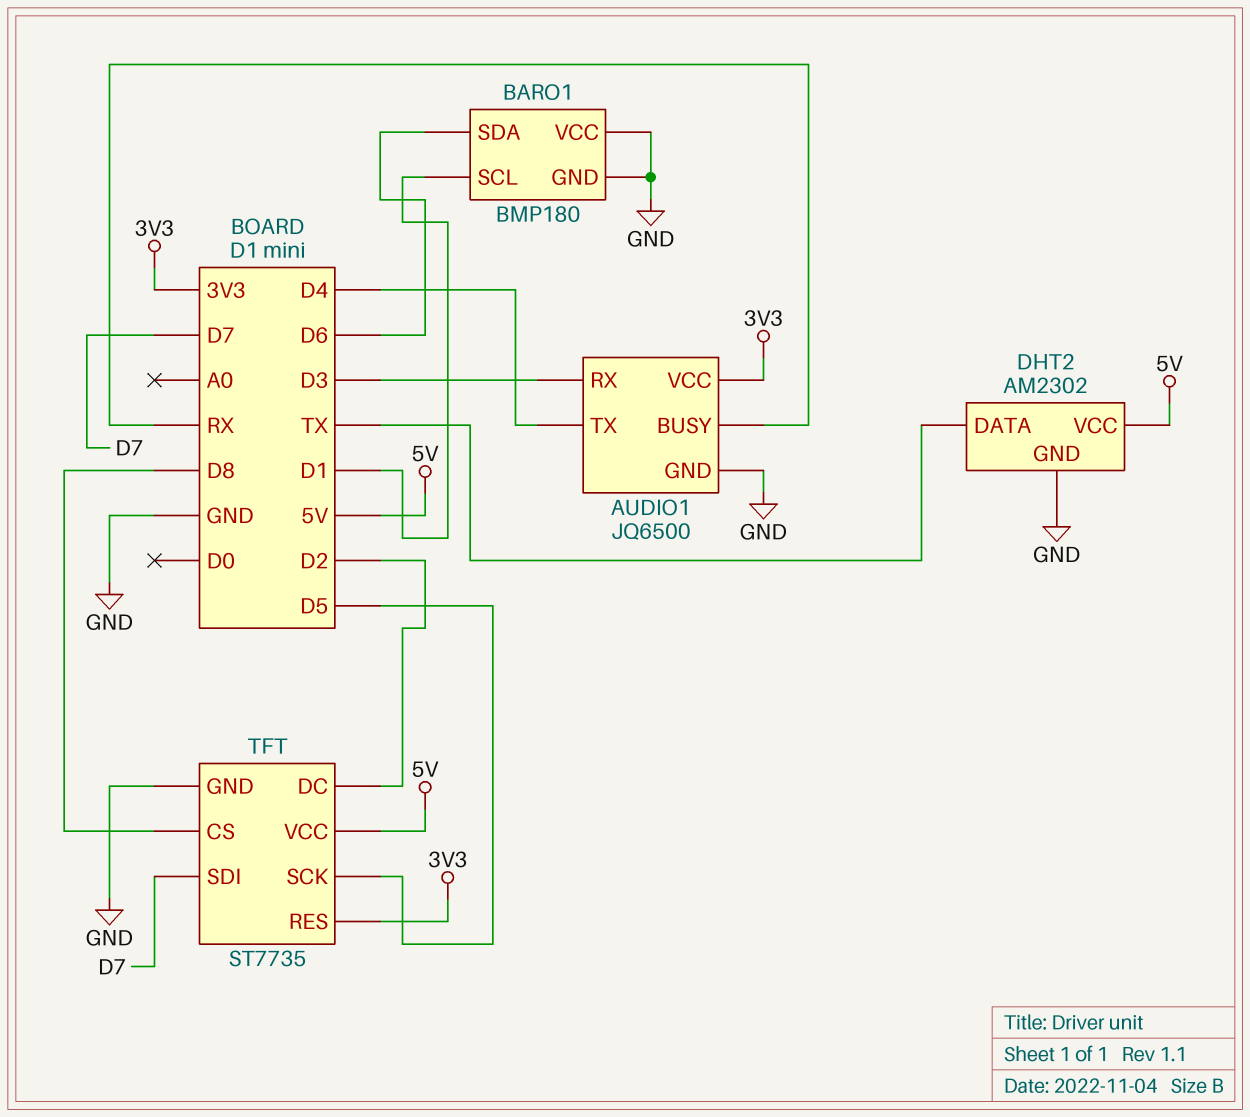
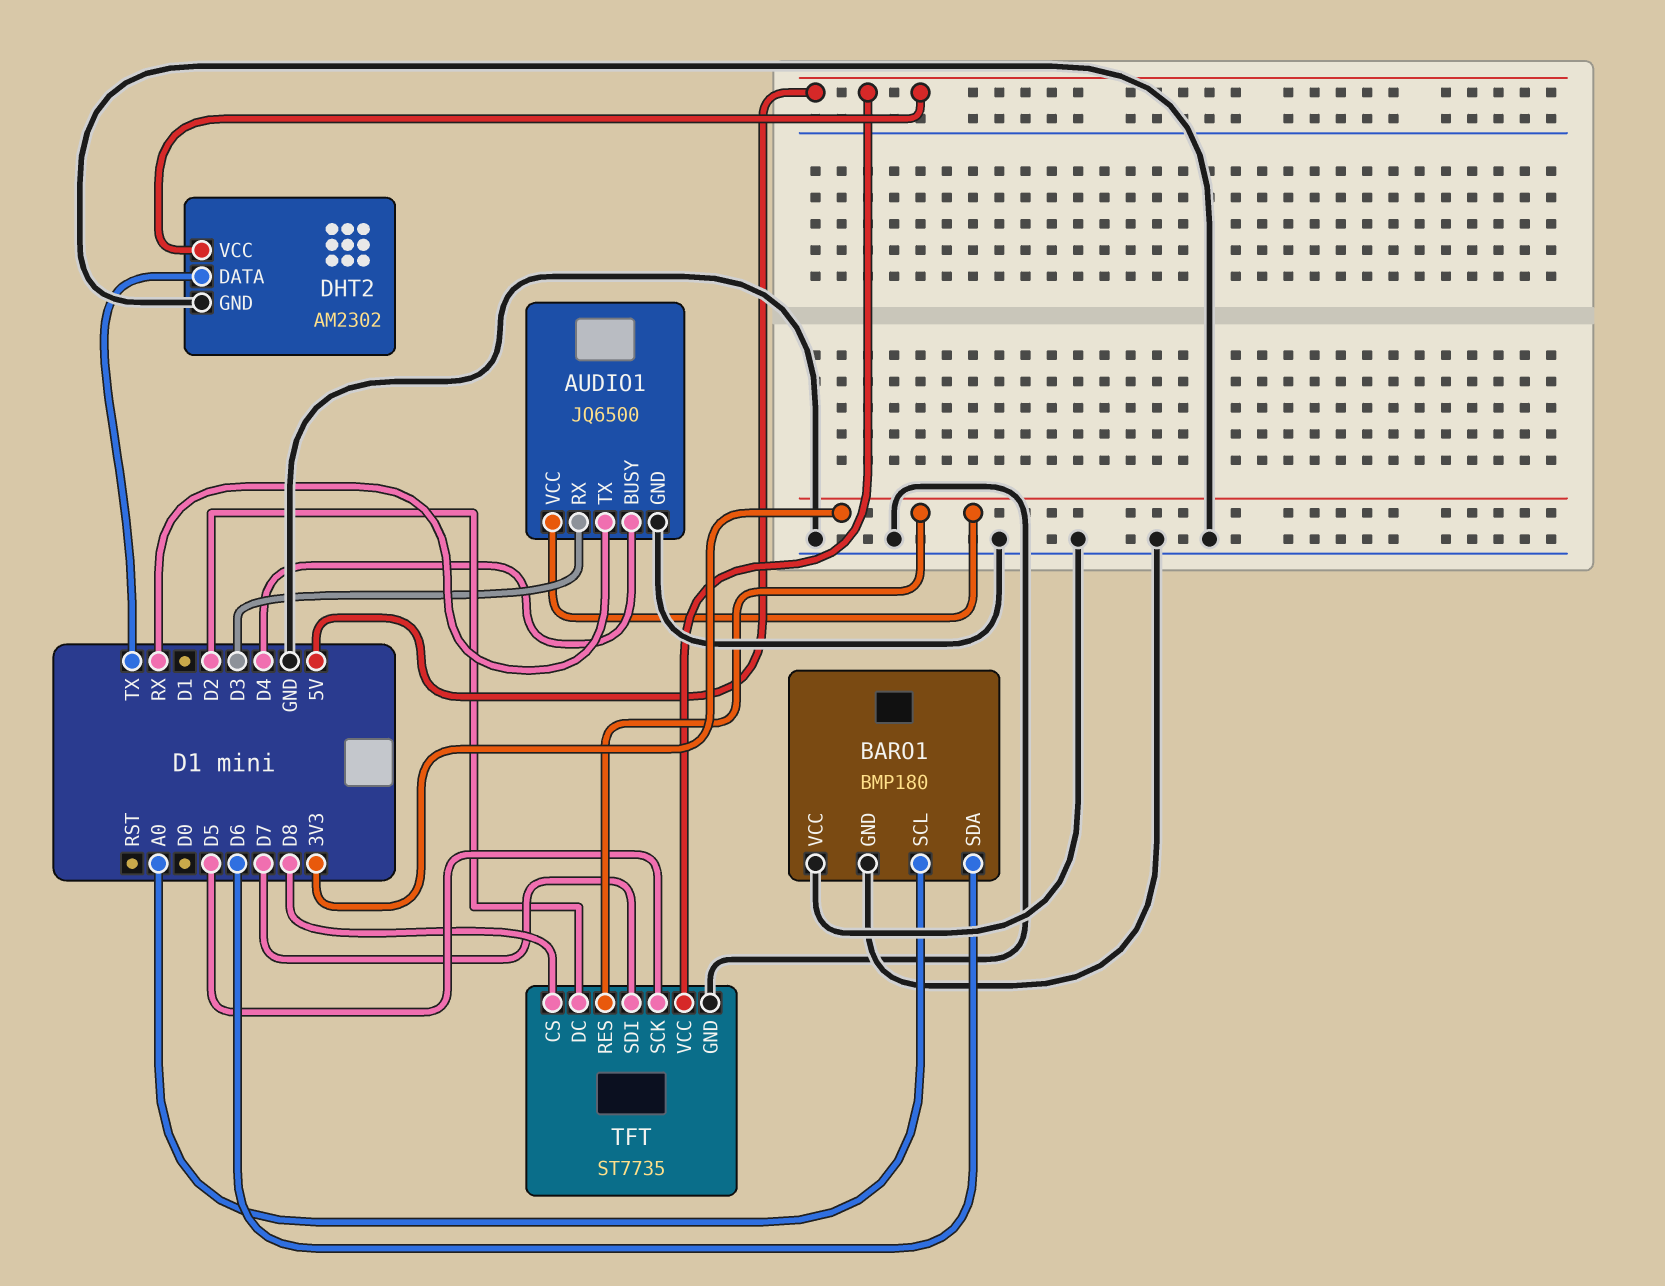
AUDIO1 pin BUSY: RX -> D4
AUDIO1 pin TX: D4 -> RX
BARO1 pin SCL: D1 -> A0

